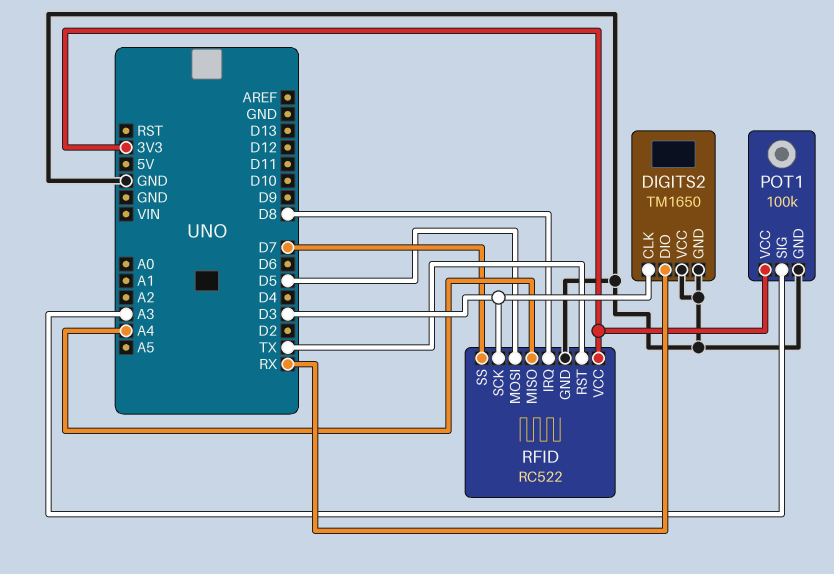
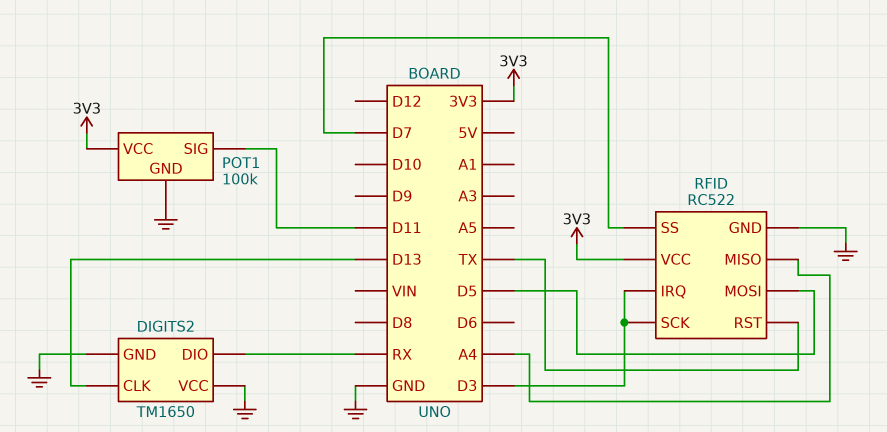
DIGITS2 pin CLK: D3 -> D13
POT1 pin SIG: A3 -> D11
RFID pin IRQ: D8 -> D3

